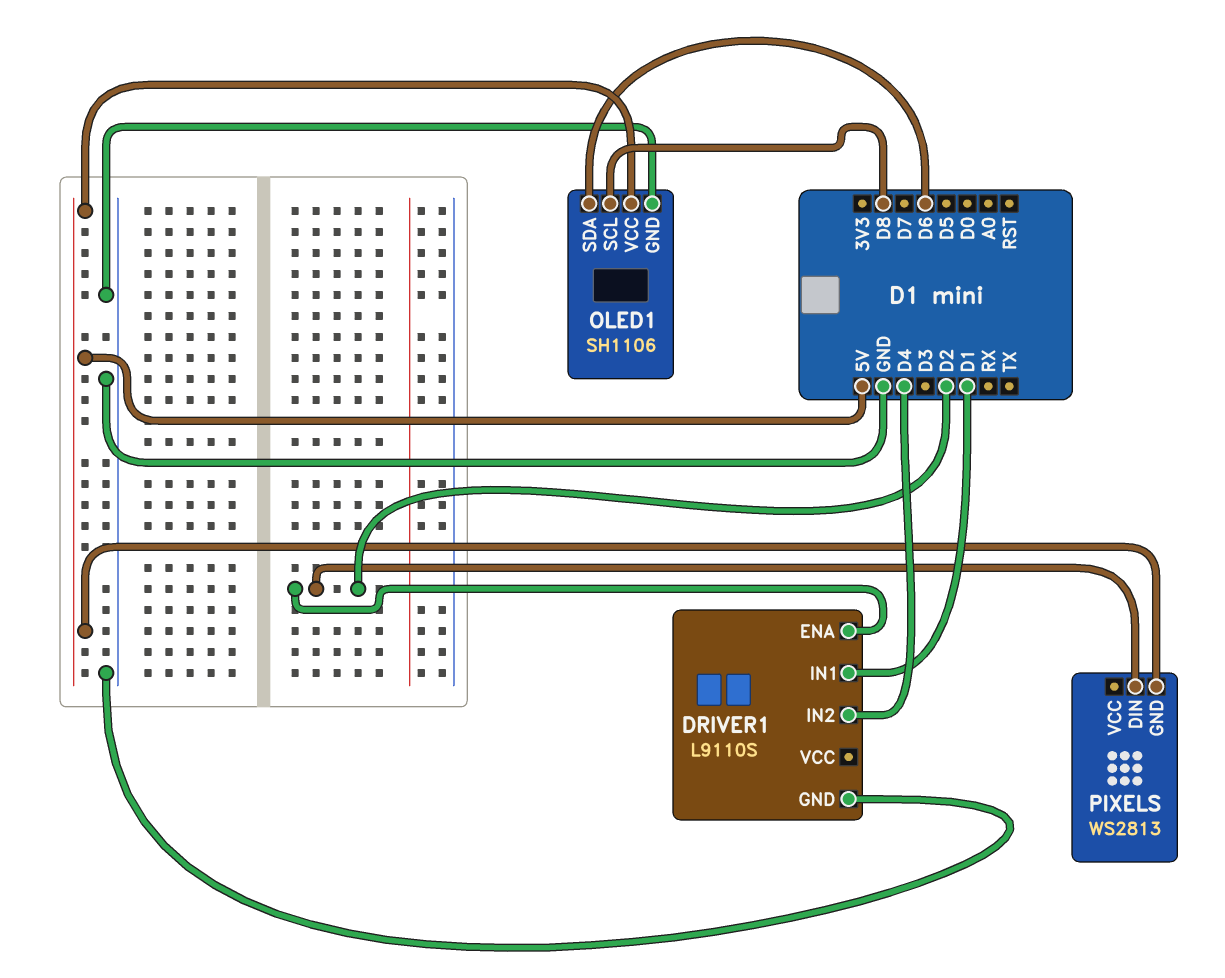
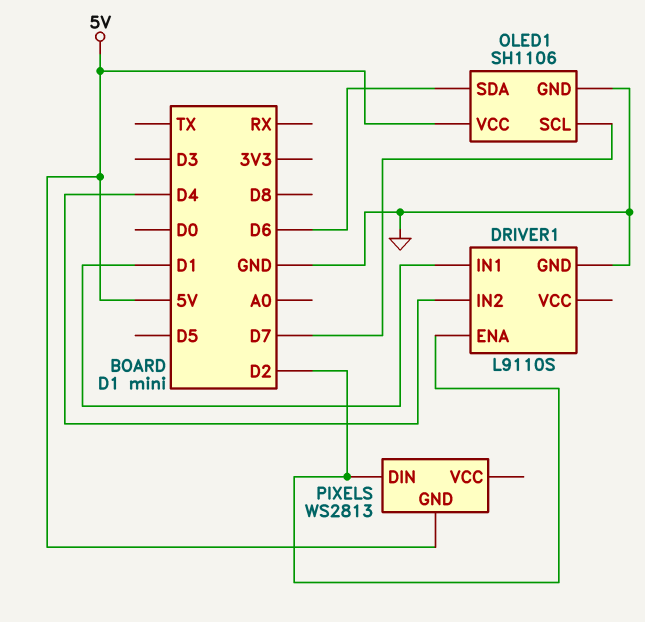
OLED1 pin SCL: D8 -> D7

